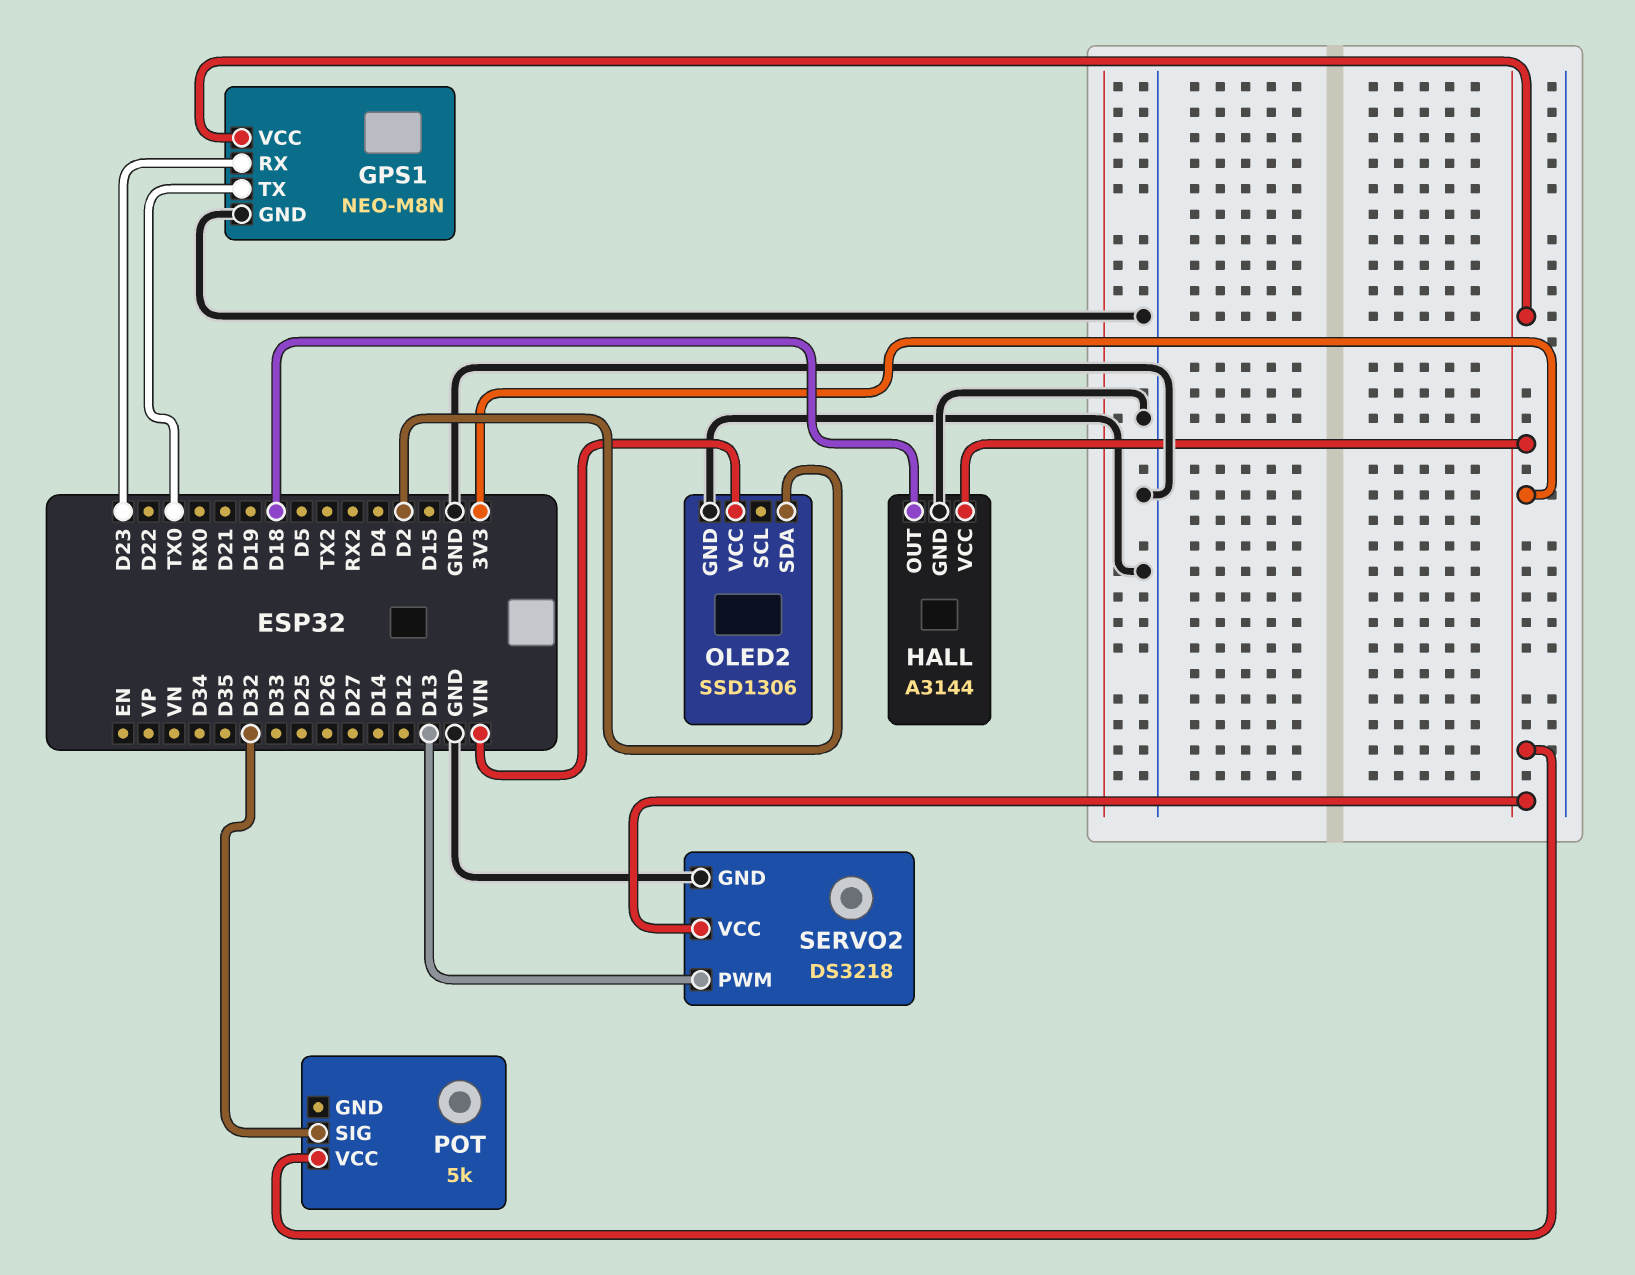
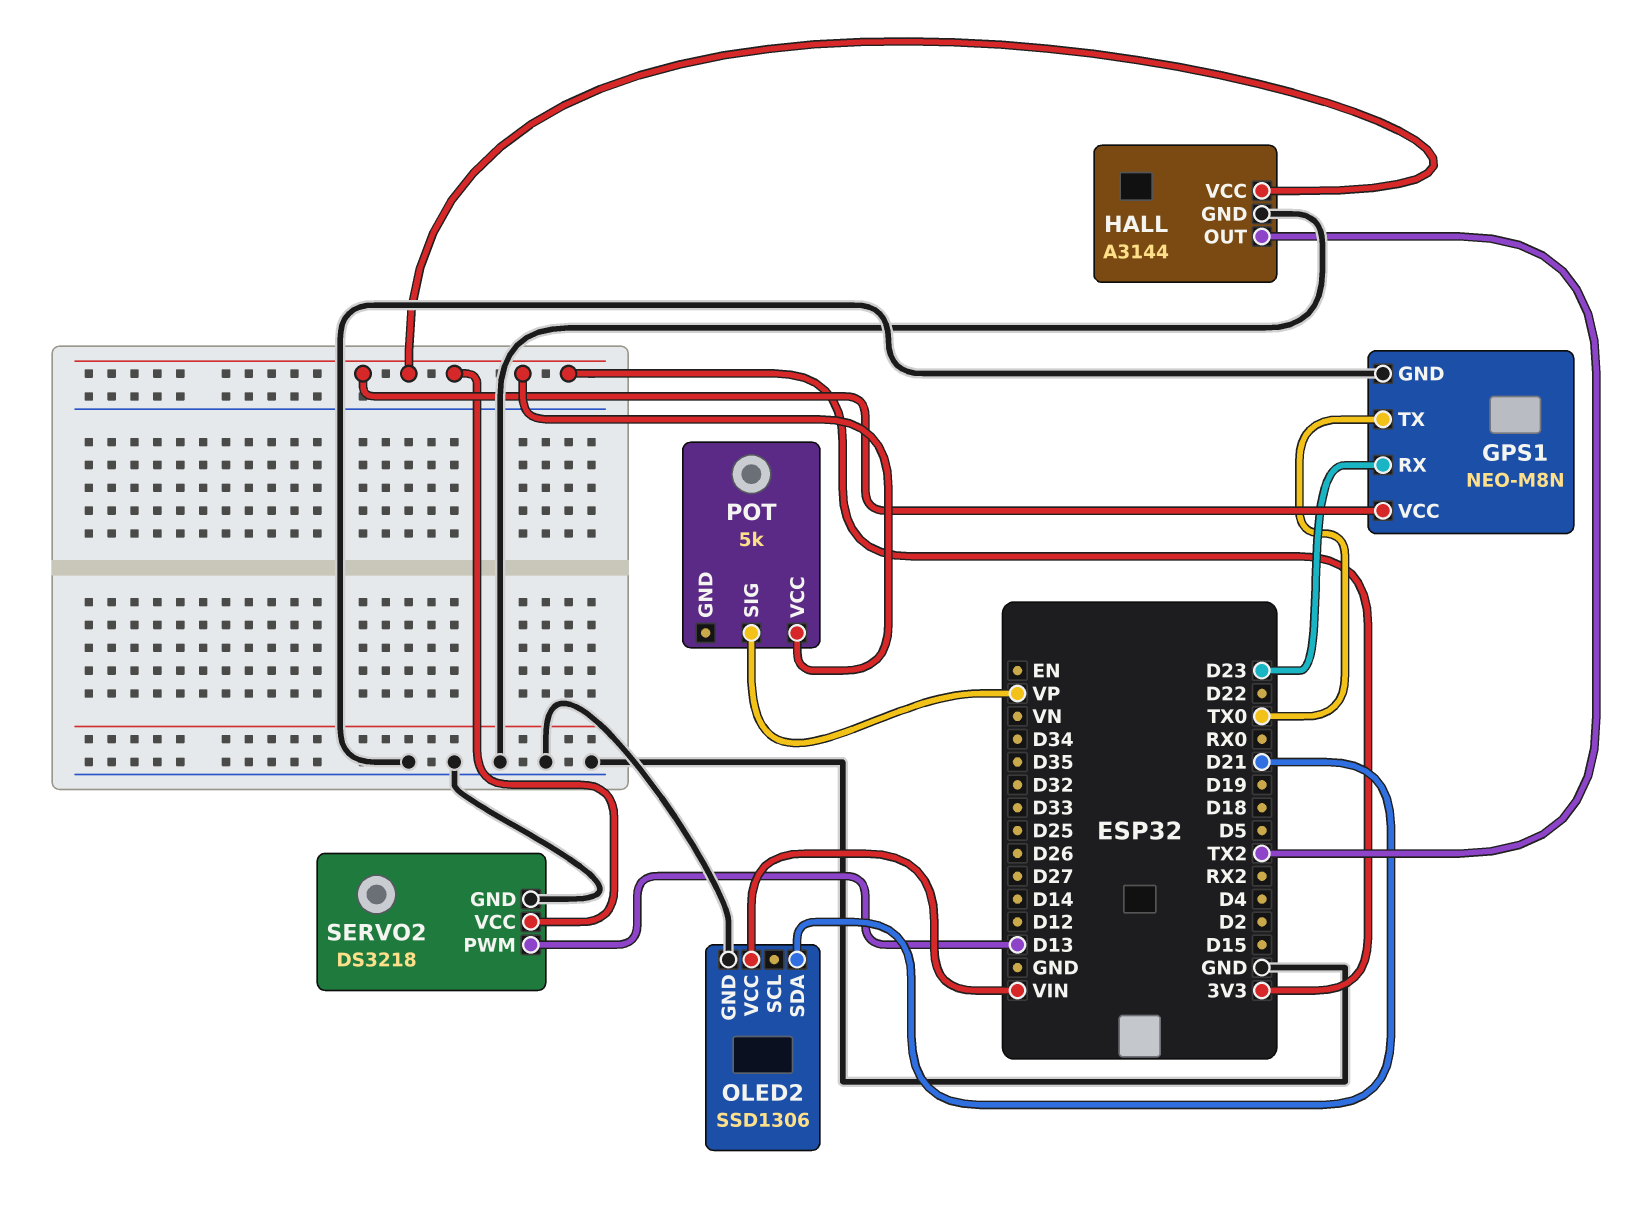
HALL pin OUT: D18 -> TX2
OLED2 pin SDA: D2 -> D21
POT pin SIG: D32 -> VP

